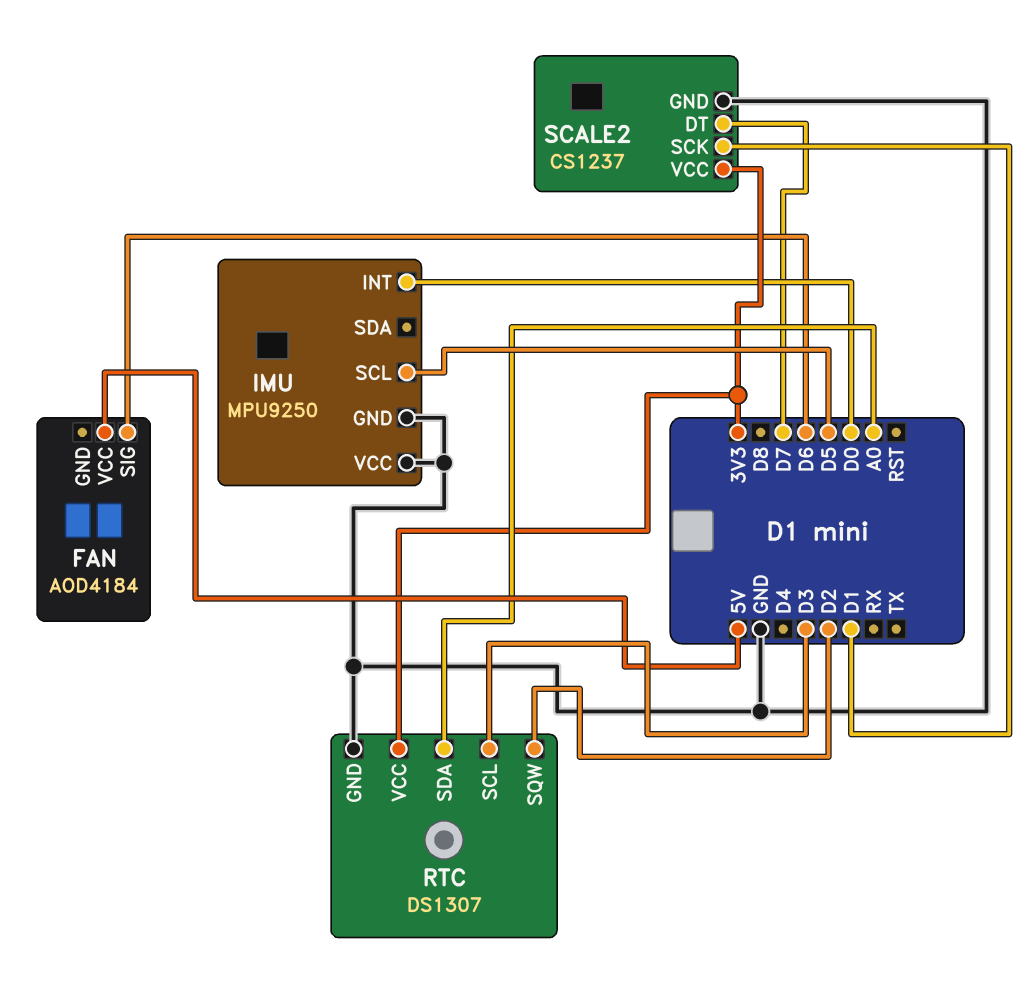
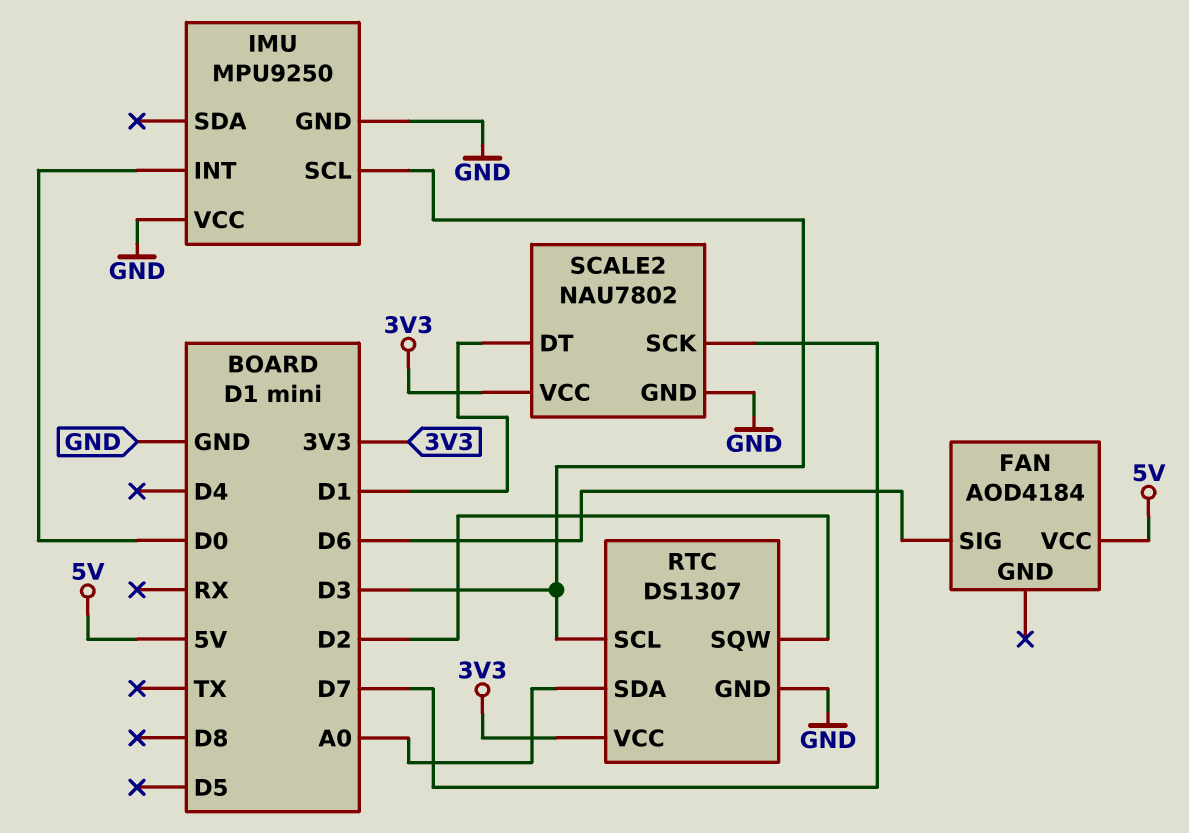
IMU pin SCL: D5 -> D3
SCALE2: CS1237 -> NAU7802
SCALE2 pin DT: D7 -> D1
SCALE2 pin SCK: D1 -> D7

